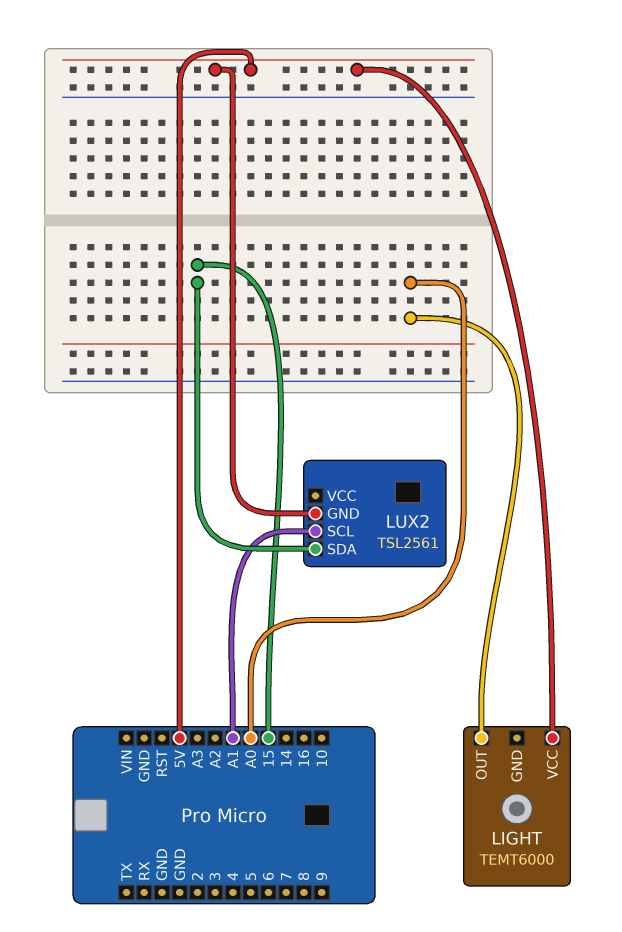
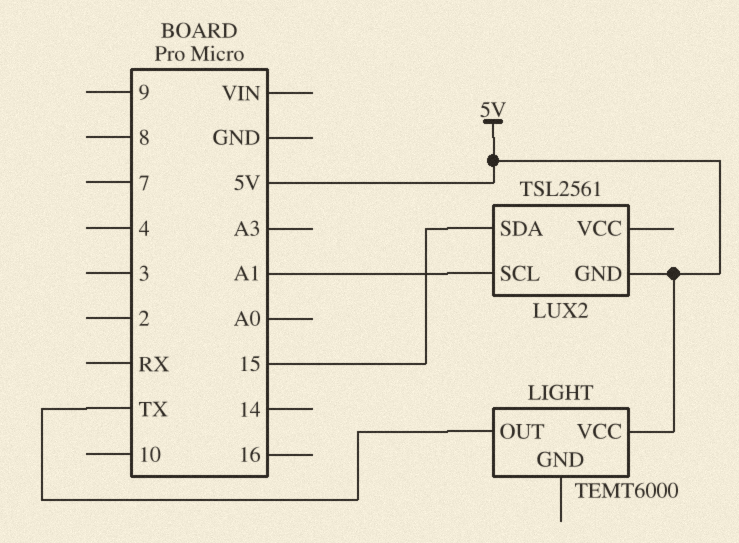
LIGHT pin OUT: A0 -> TX

